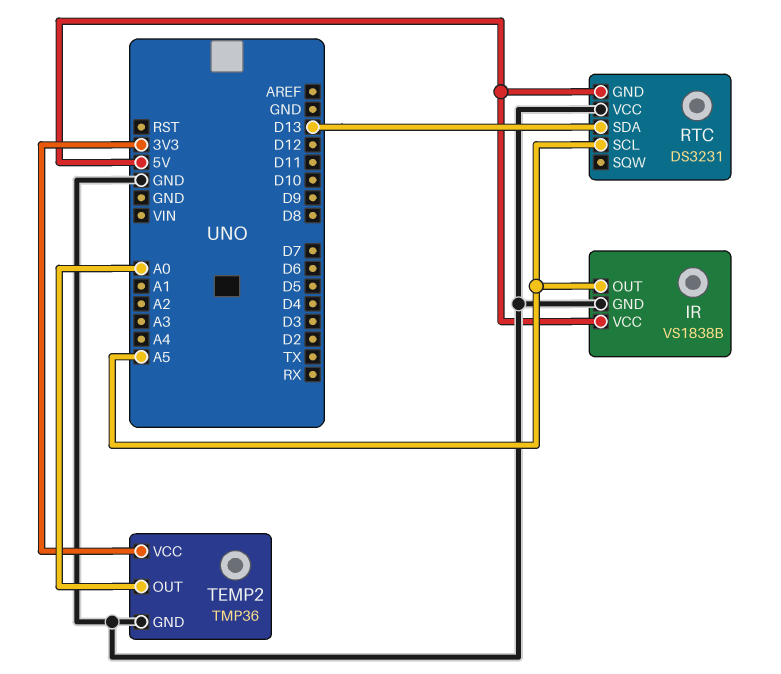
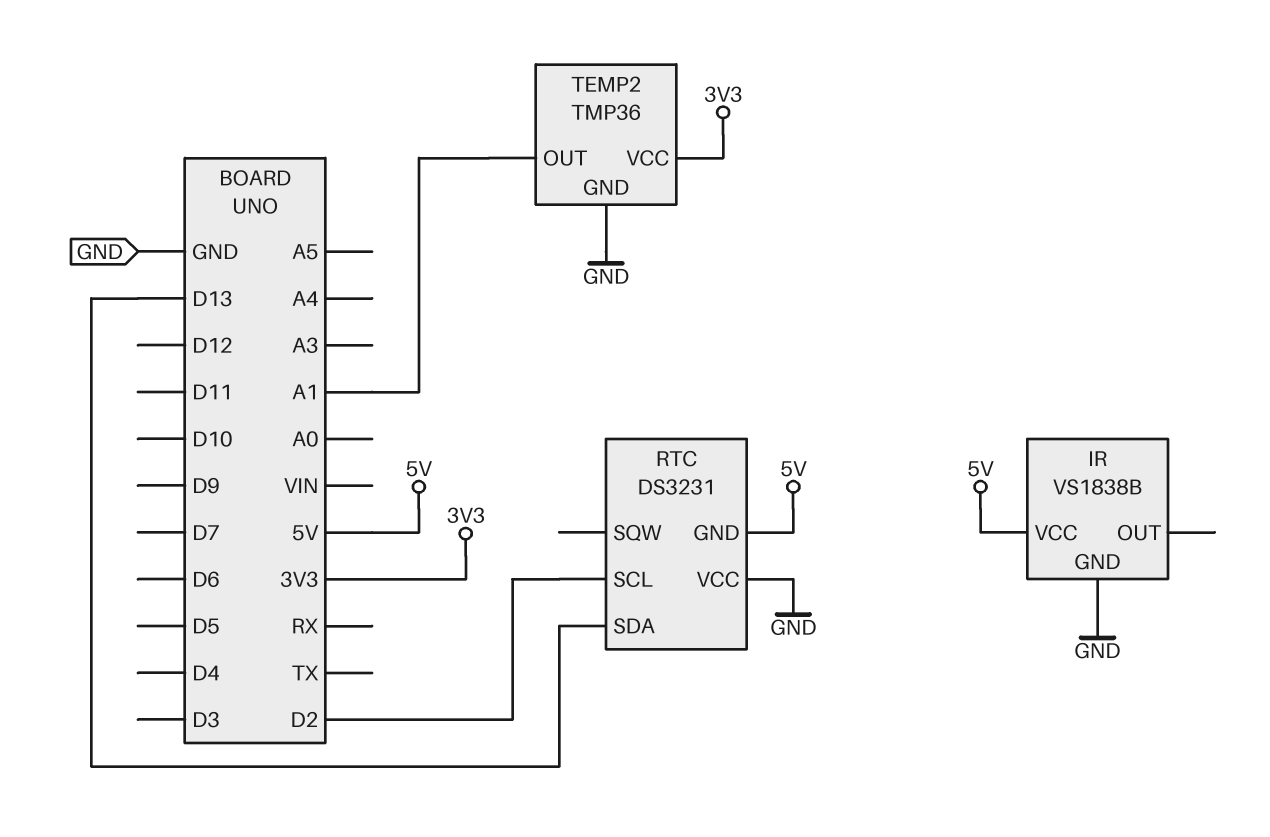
IR pin OUT: A5 -> none
RTC pin SCL: A5 -> D2
TEMP2 pin OUT: A0 -> A1

